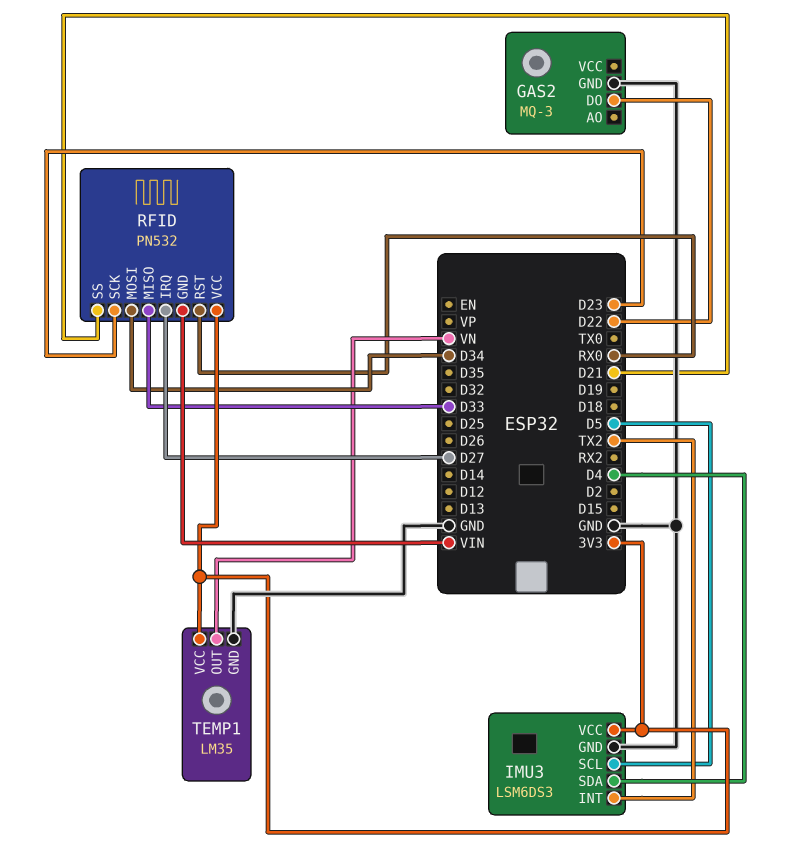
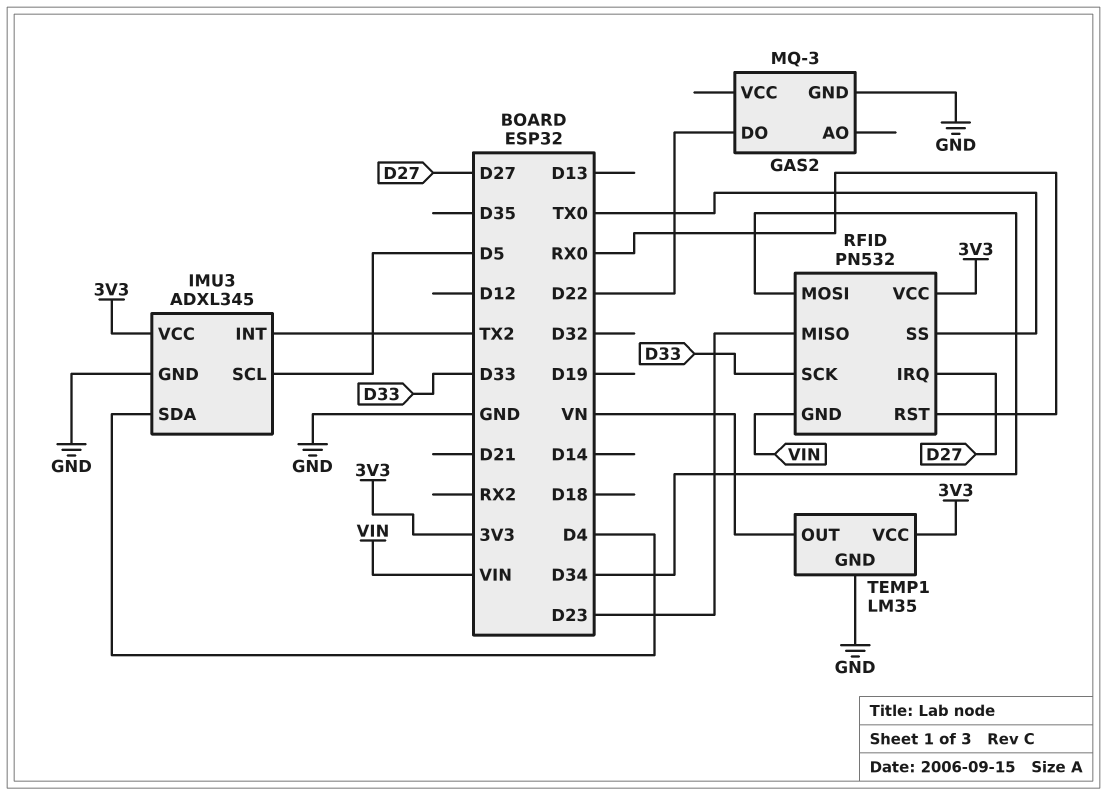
IMU3: LSM6DS3 -> ADXL345
RFID pin MISO: D33 -> D23
RFID pin SCK: D23 -> D33
RFID pin SS: D21 -> TX0

